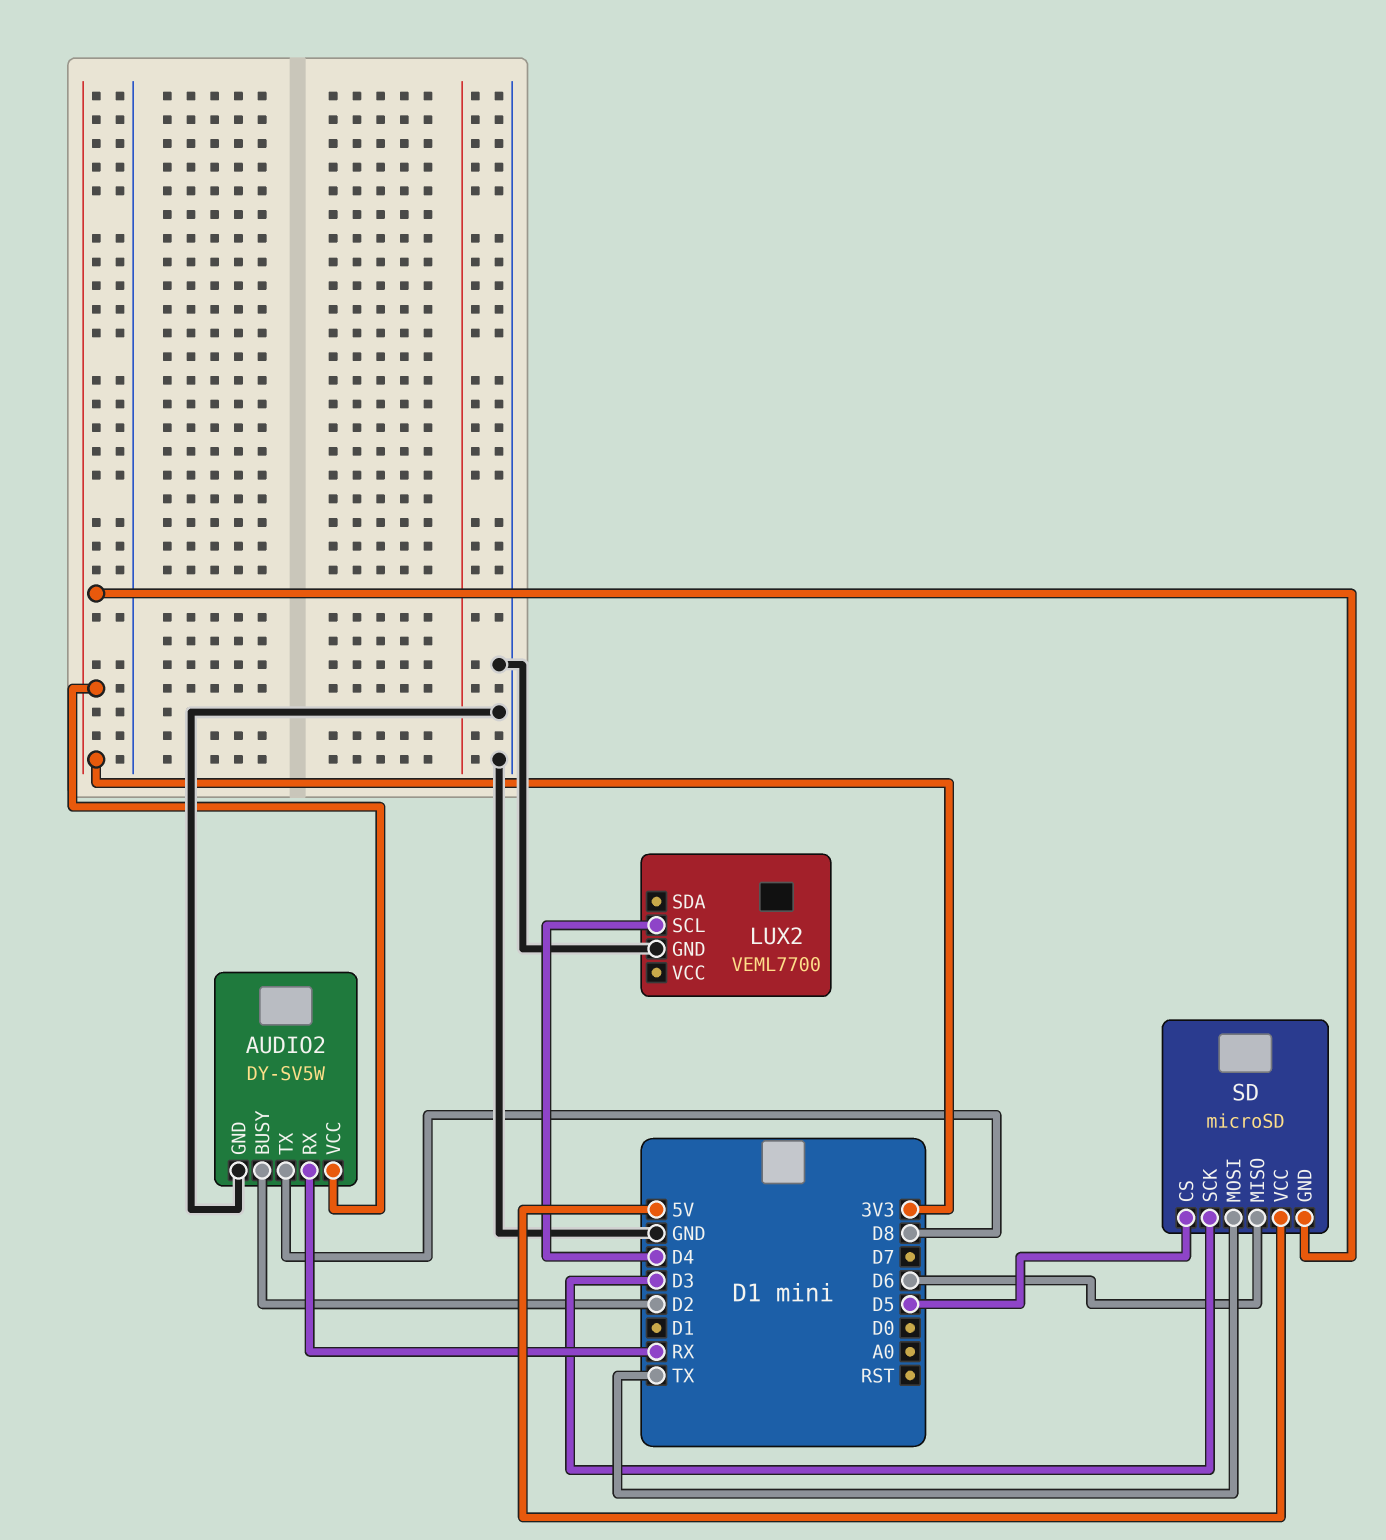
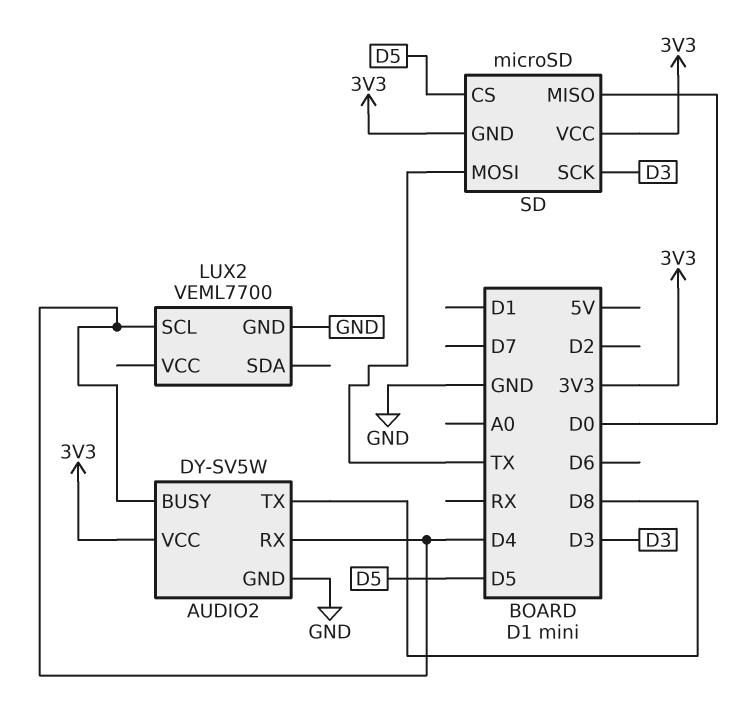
AUDIO2 pin BUSY: D2 -> D4
AUDIO2 pin RX: RX -> D4
SD pin MISO: D6 -> D0
SD pin VCC: 5V -> 3V3

